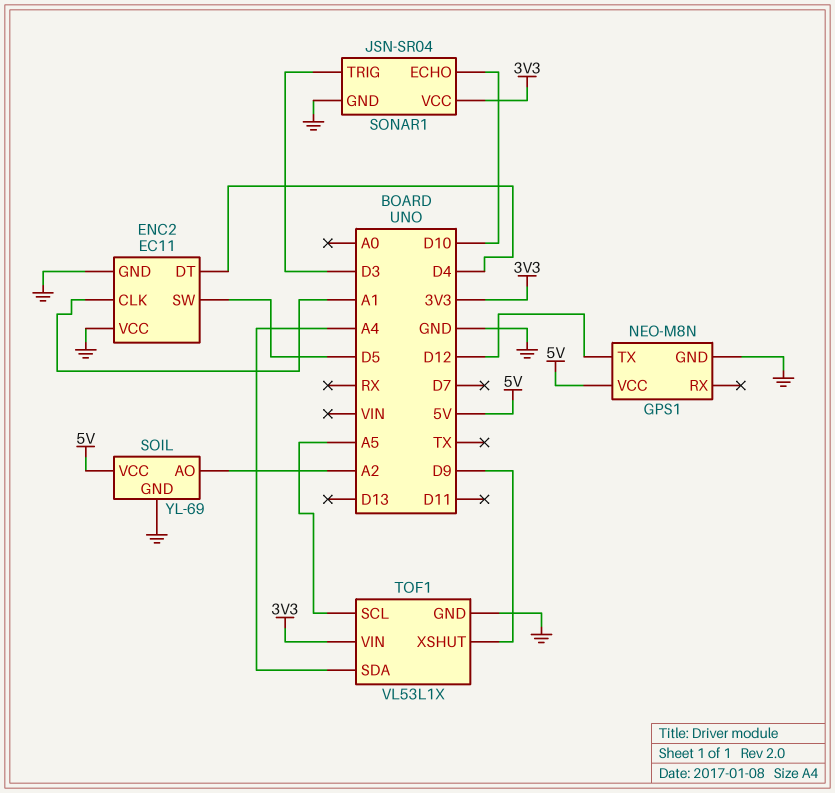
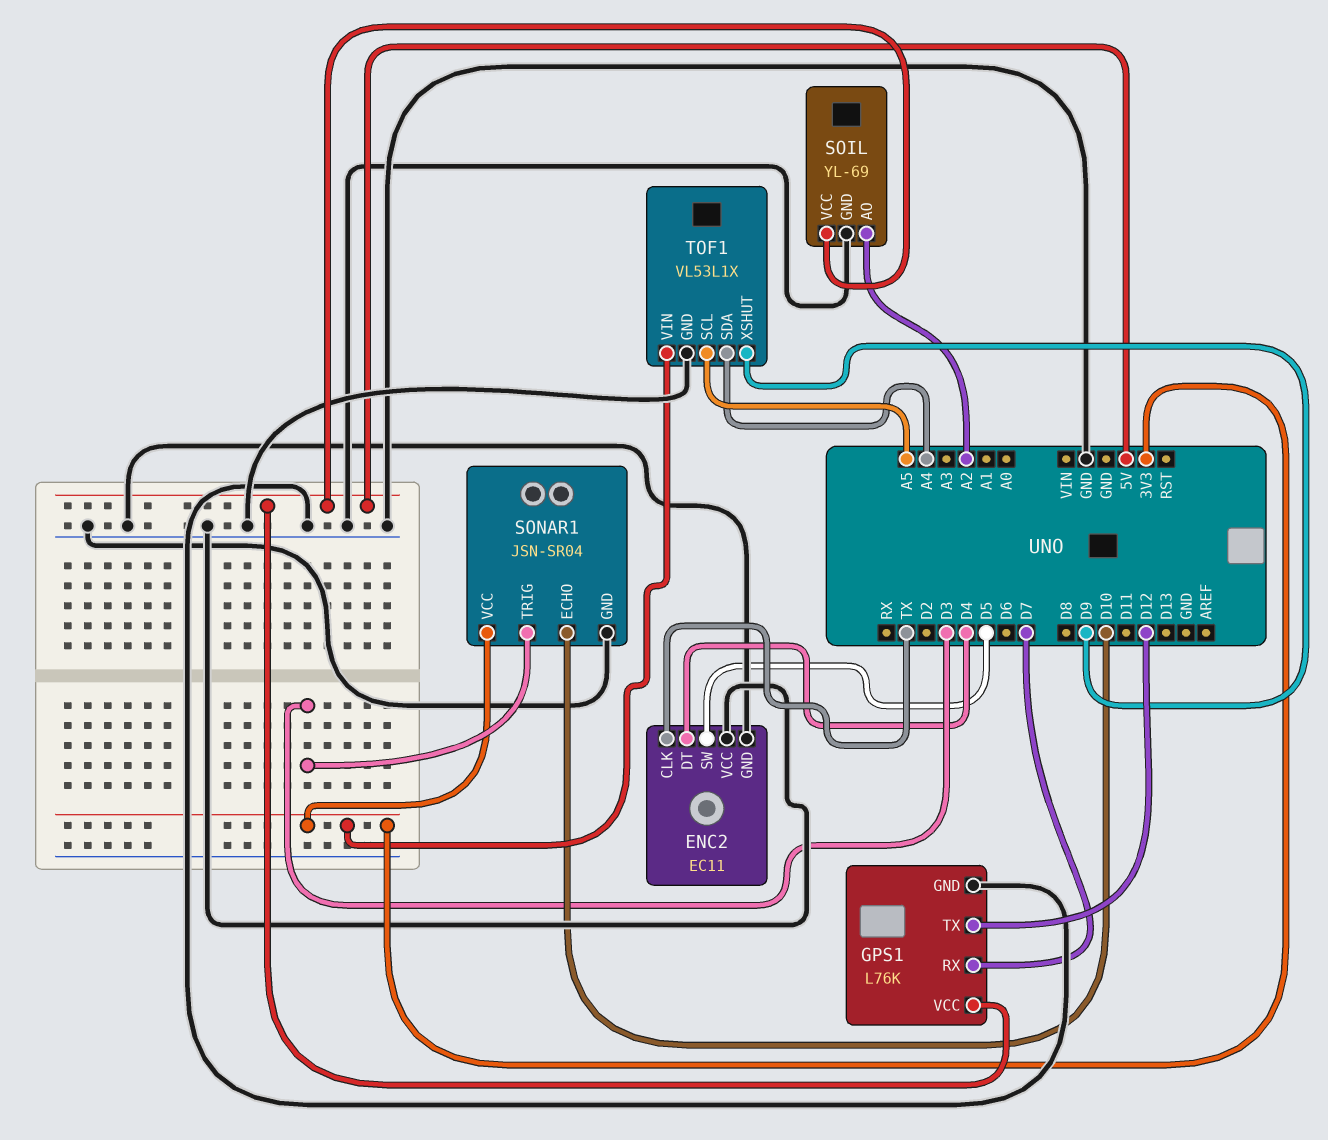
ENC2 pin CLK: A1 -> TX
GPS1: NEO-M8N -> L76K
GPS1 pin RX: none -> D7

